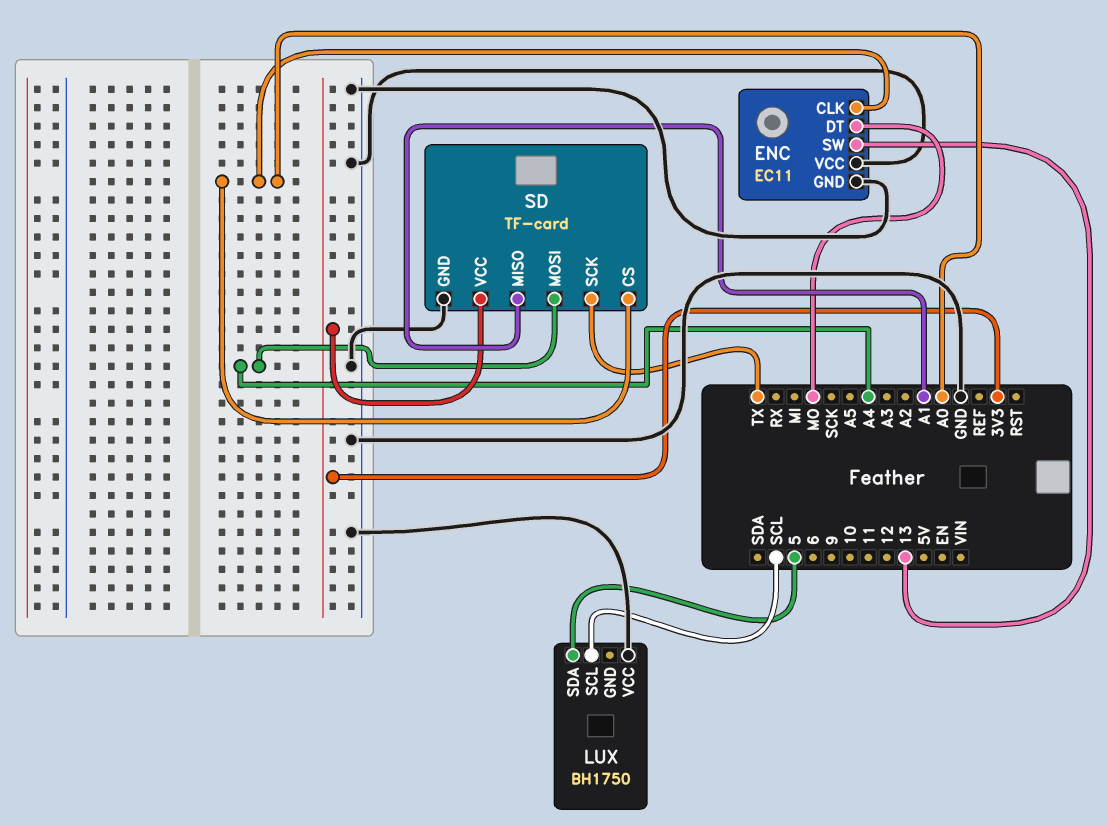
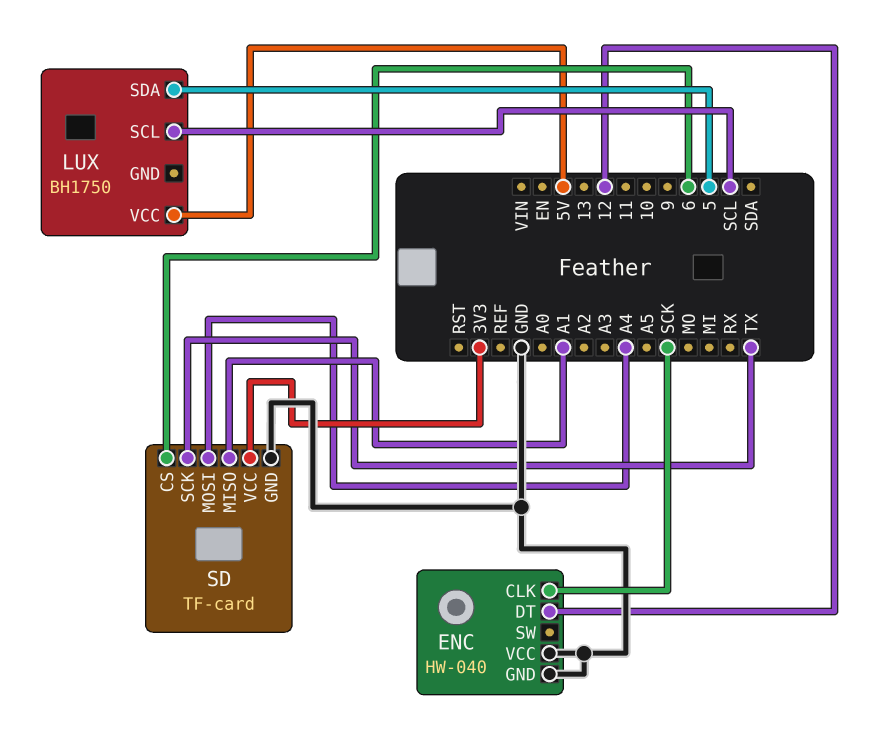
ENC: EC11 -> HW-040
ENC pin CLK: A0 -> SCK
ENC pin DT: MO -> 12
ENC pin SW: 13 -> none
LUX pin VCC: GND -> 5V
SD pin CS: A0 -> 6

